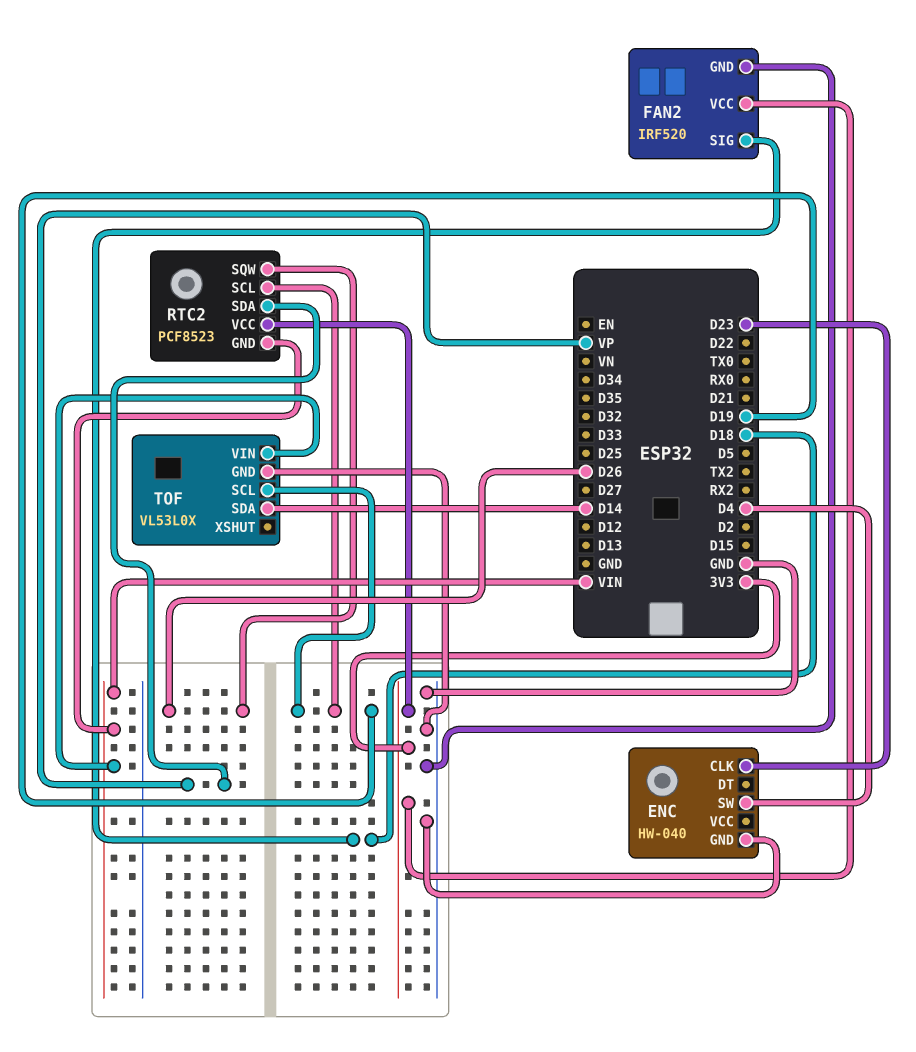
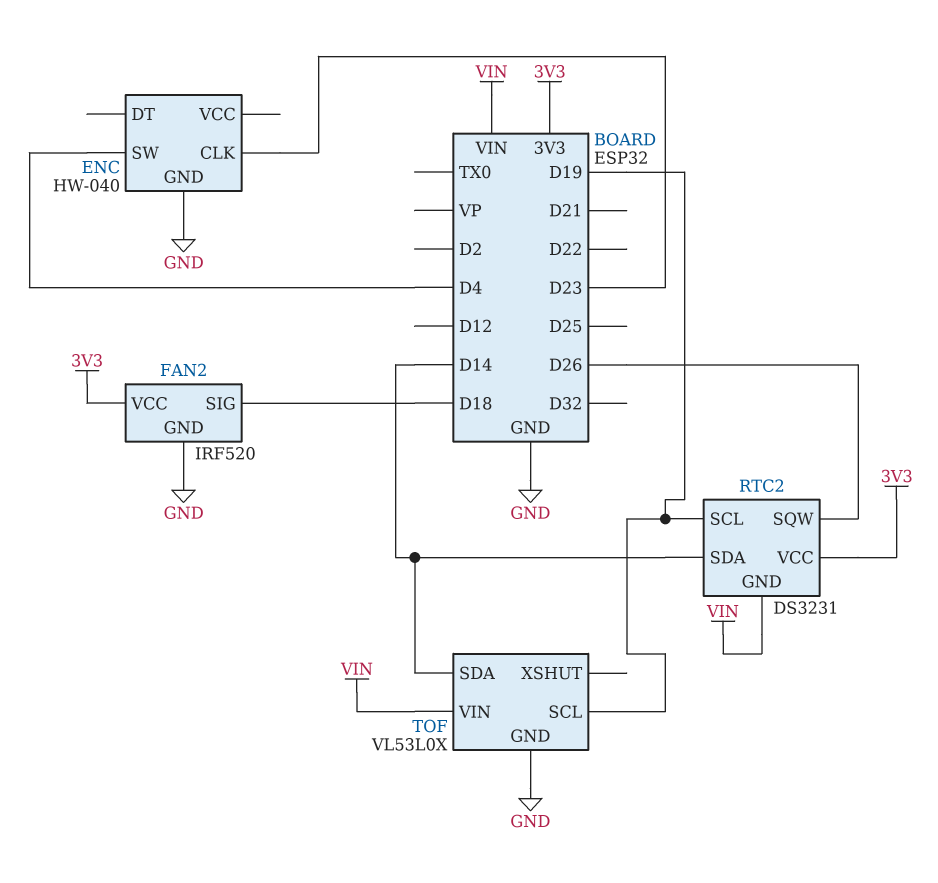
RTC2: PCF8523 -> DS3231
RTC2 pin SDA: VP -> D14

